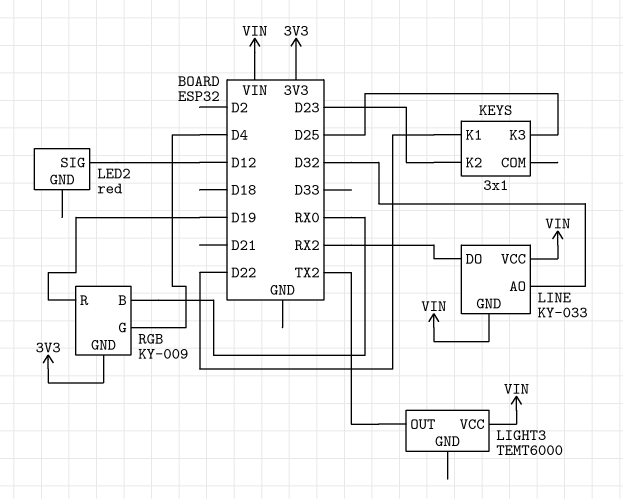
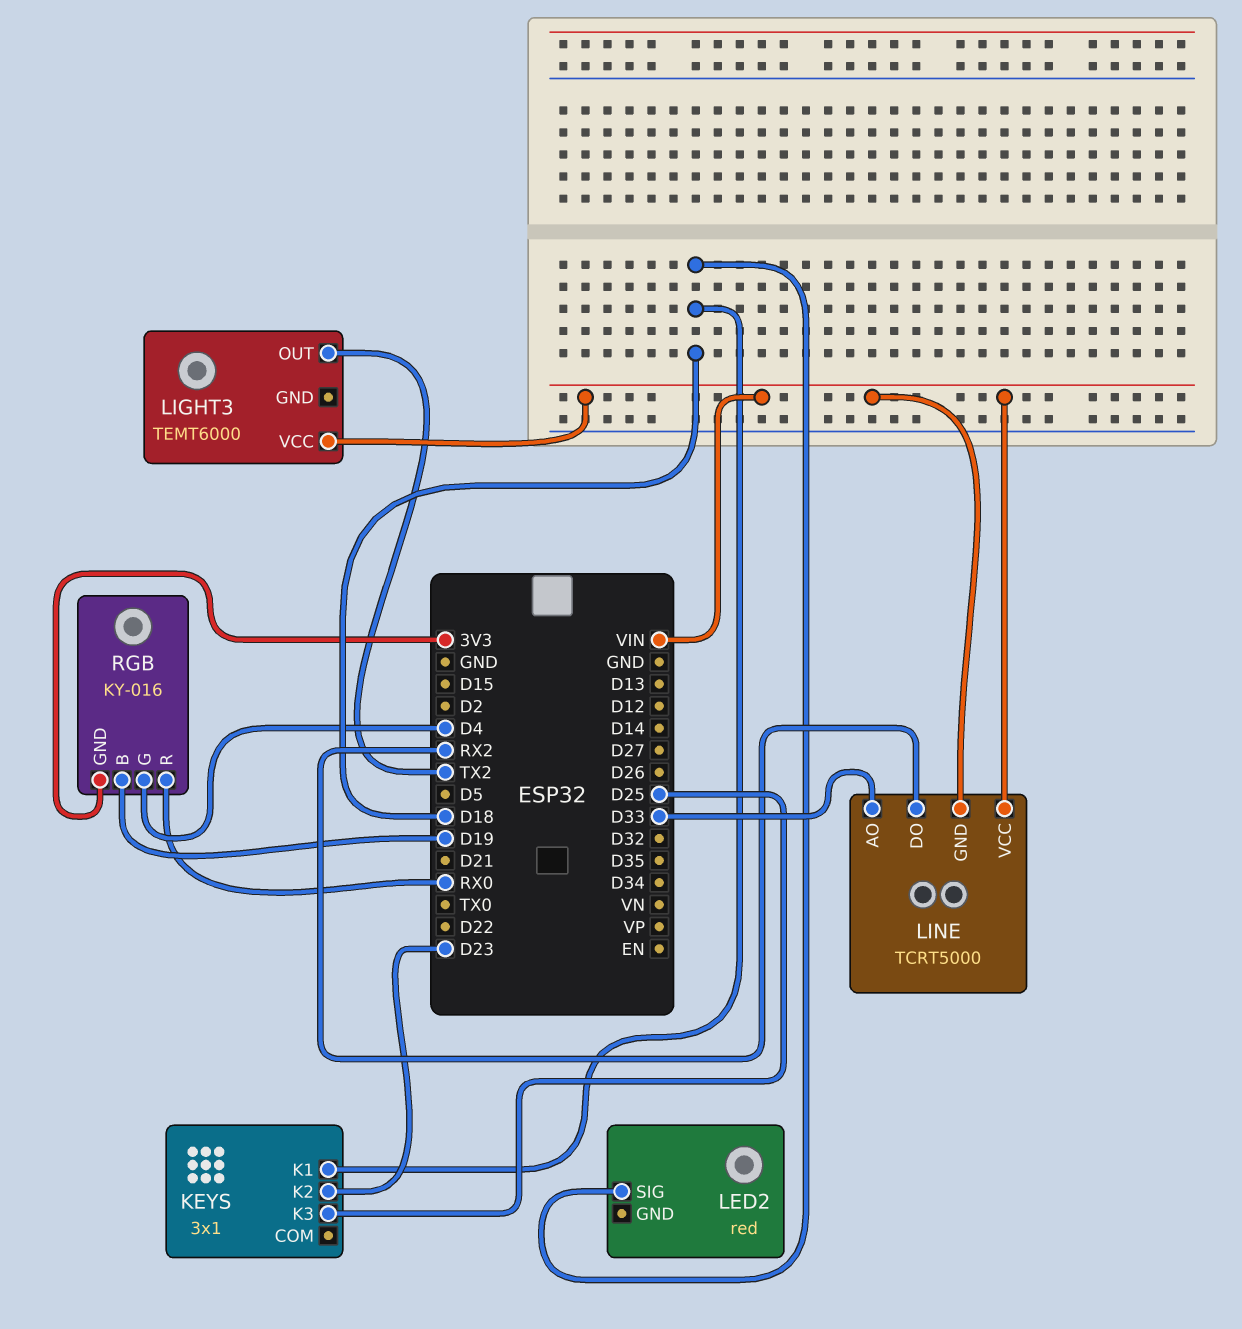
KEYS pin K1: D22 -> D18
LED2 pin SIG: D12 -> D18
LINE: KY-033 -> TCRT5000
LINE pin AO: D32 -> D33
RGB: KY-009 -> KY-016
RGB pin B: RX0 -> D19
RGB pin R: D19 -> RX0

